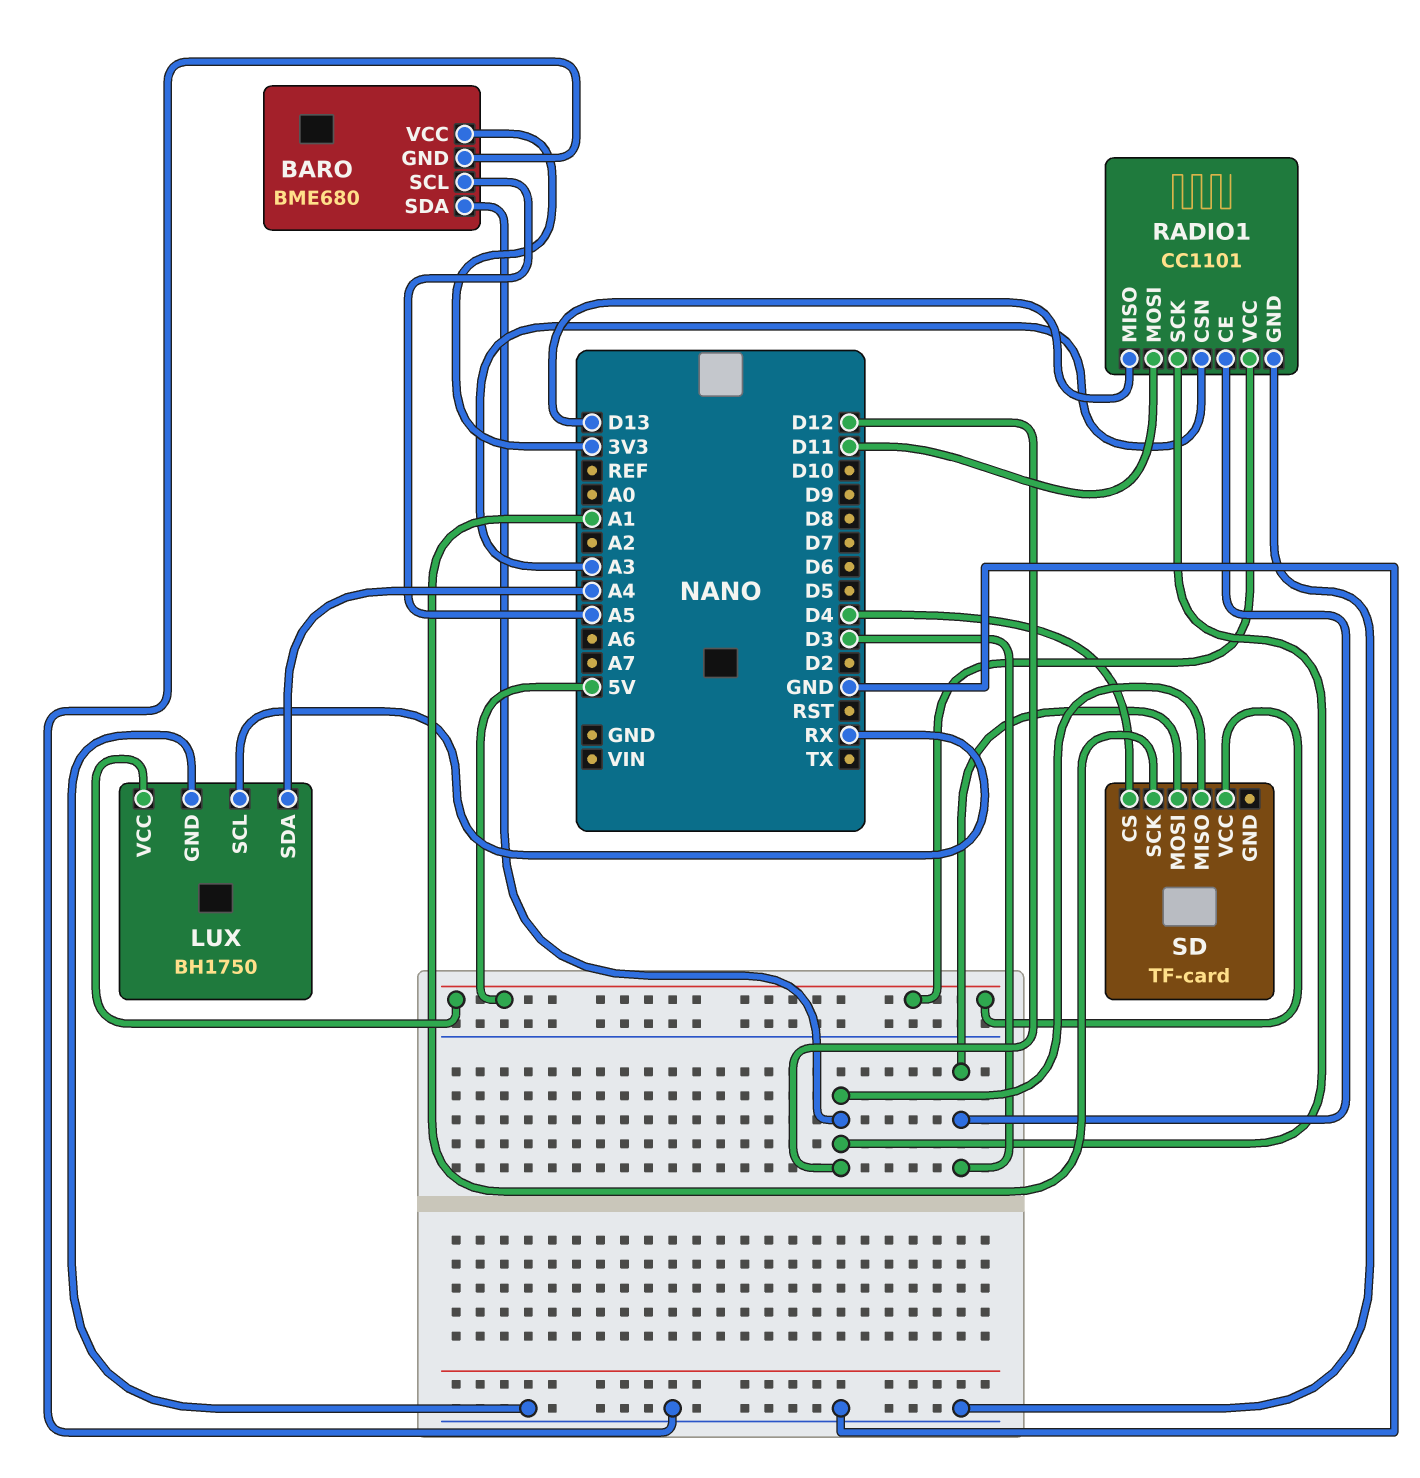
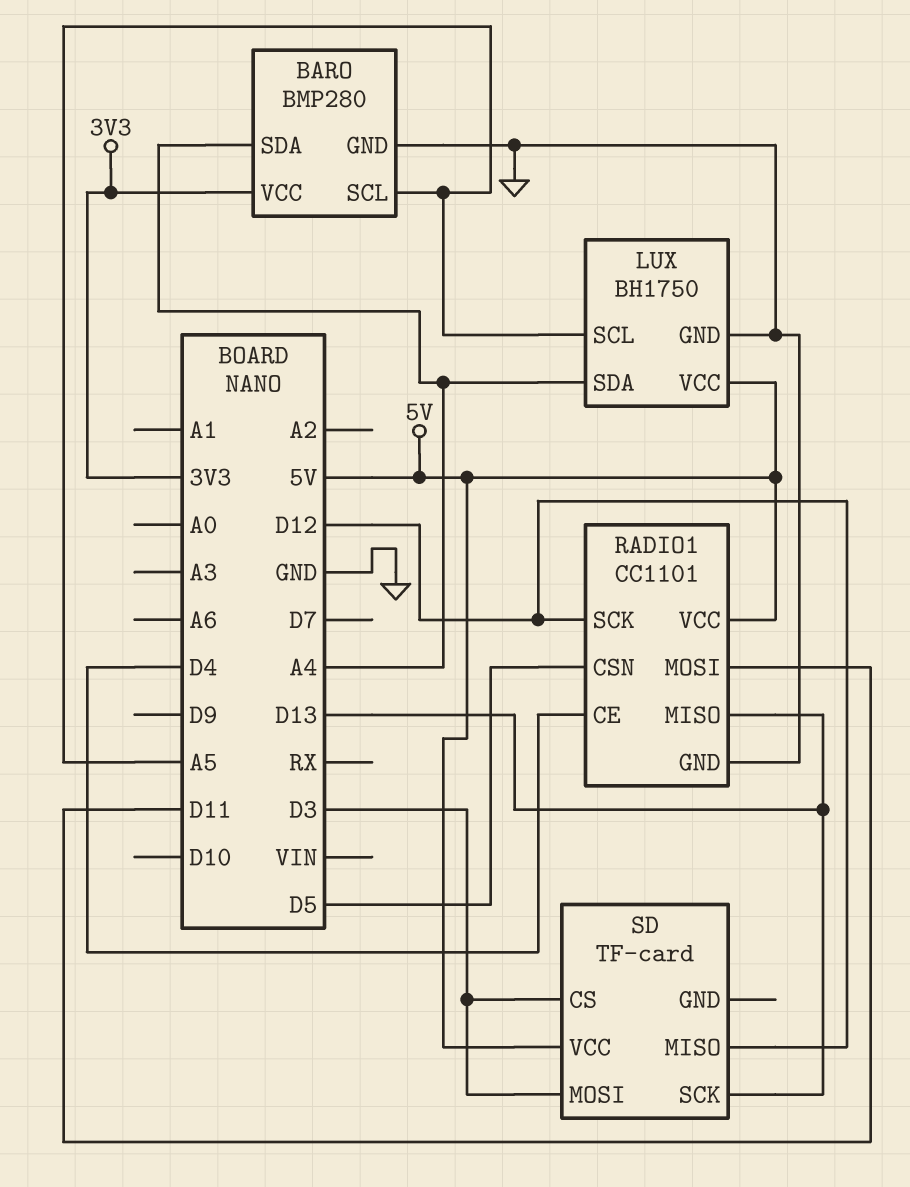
BARO: BME680 -> BMP280
BARO pin SDA: D12 -> A4
LUX pin SCL: RX -> A5
RADIO1 pin CE: D3 -> D4
RADIO1 pin CSN: A3 -> D5
SD pin CS: D4 -> D3
SD pin SCK: A1 -> D13

